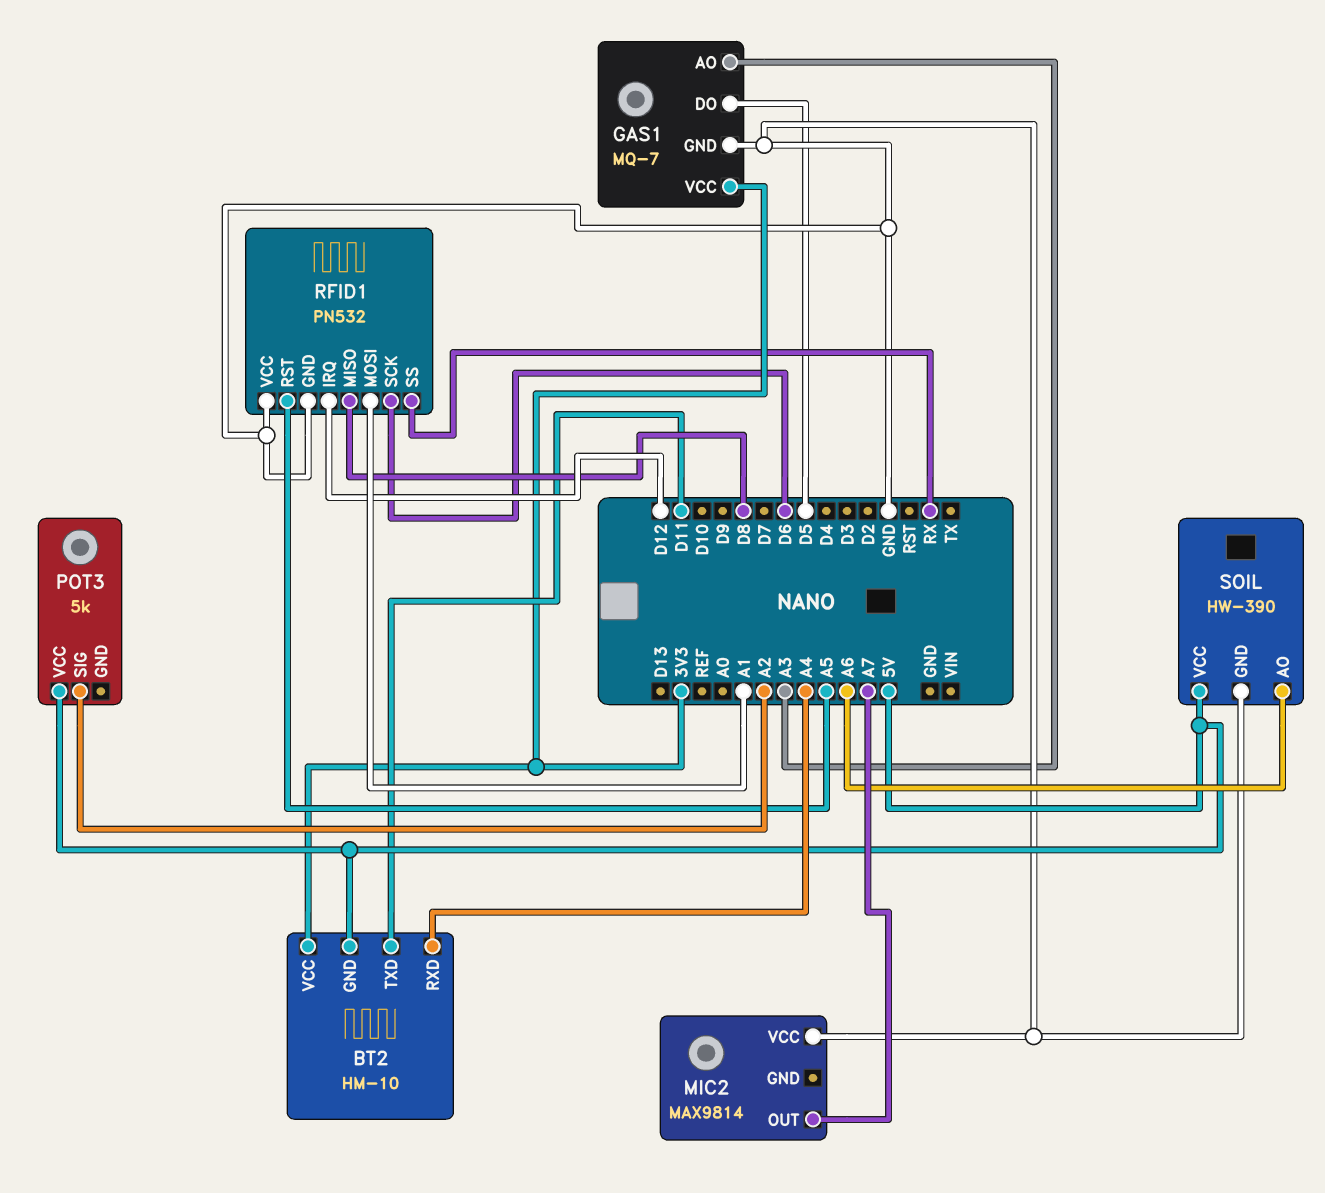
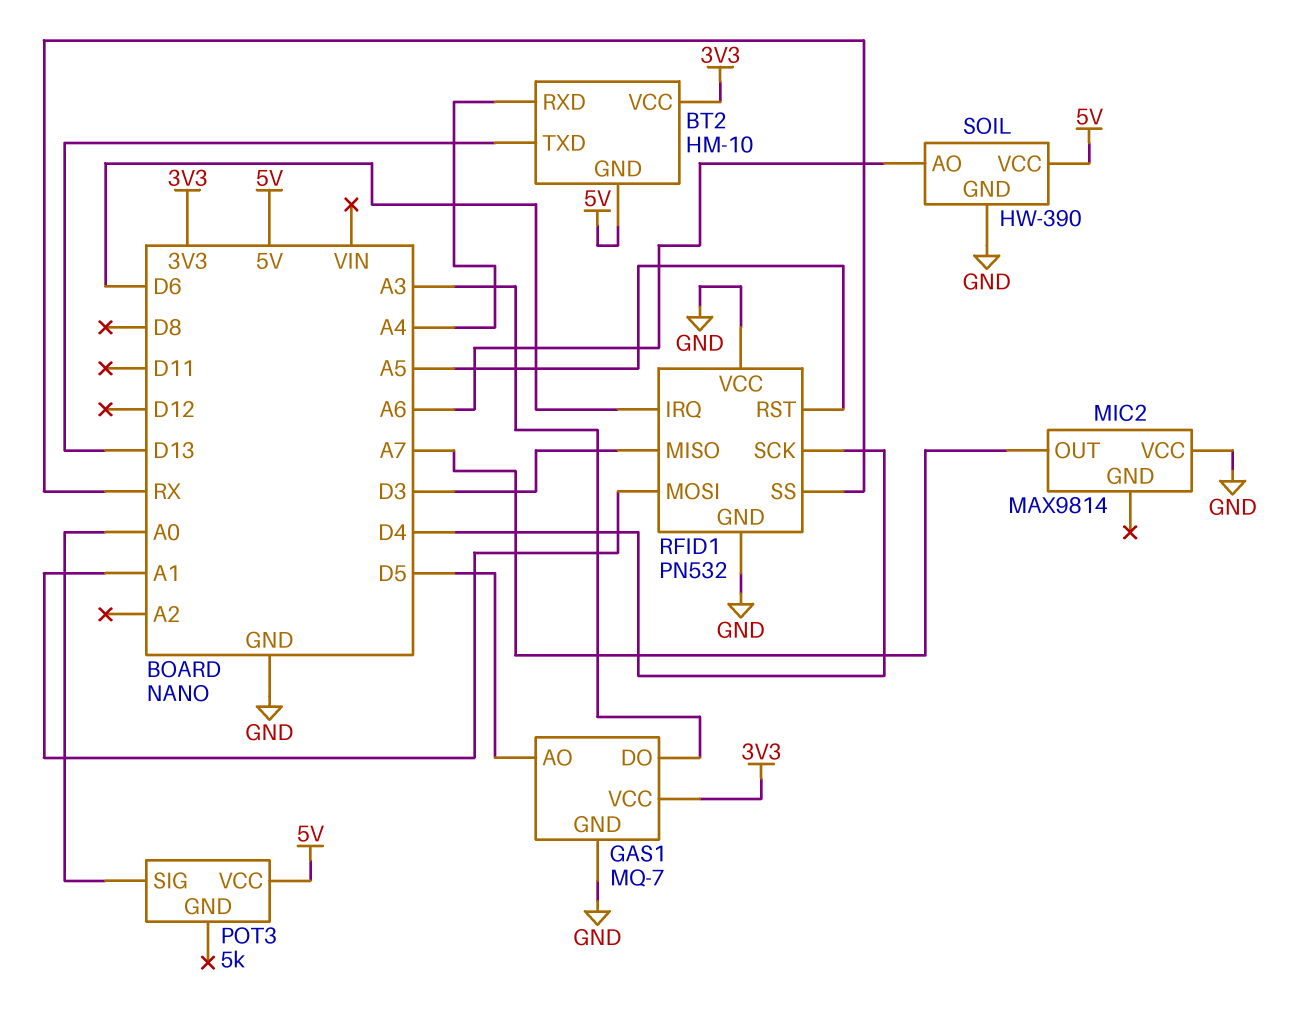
BT2 pin TXD: D11 -> D13
GAS1 pin AO: A3 -> D5
GAS1 pin DO: D5 -> A3
POT3 pin SIG: A2 -> A0
RFID1 pin IRQ: D12 -> D6
RFID1 pin MISO: D8 -> D3
RFID1 pin SCK: D6 -> D4

